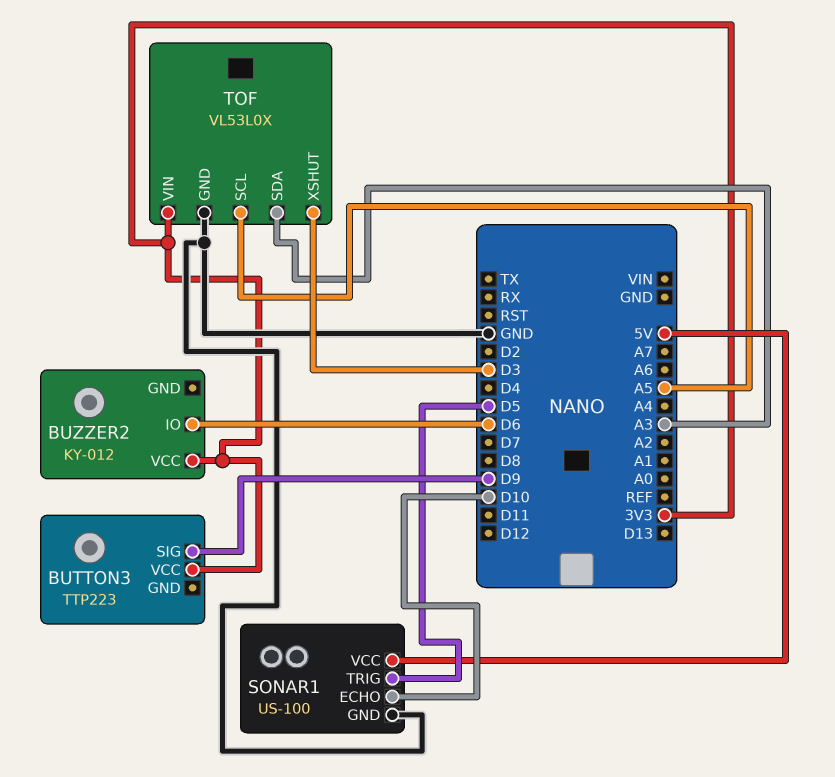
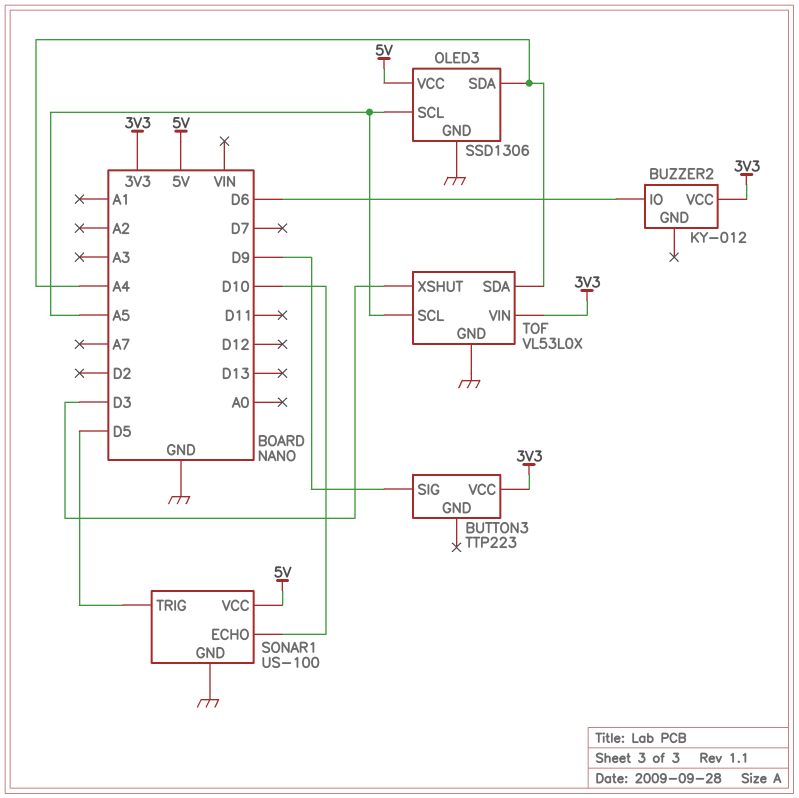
OLED3: none -> SSD1306
OLED3 pin GND: none -> GND
OLED3 pin SCL: none -> A5
OLED3 pin SDA: none -> A4
OLED3 pin VCC: none -> 5V
TOF pin SDA: A3 -> A4

